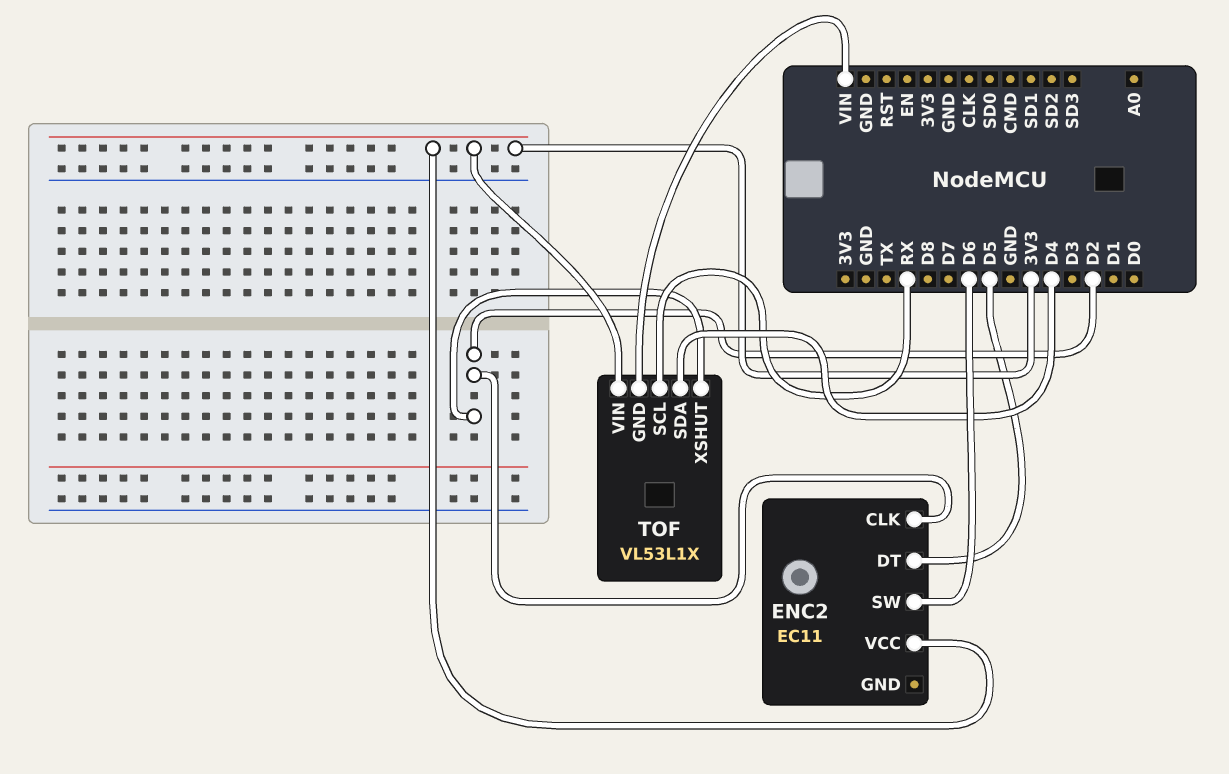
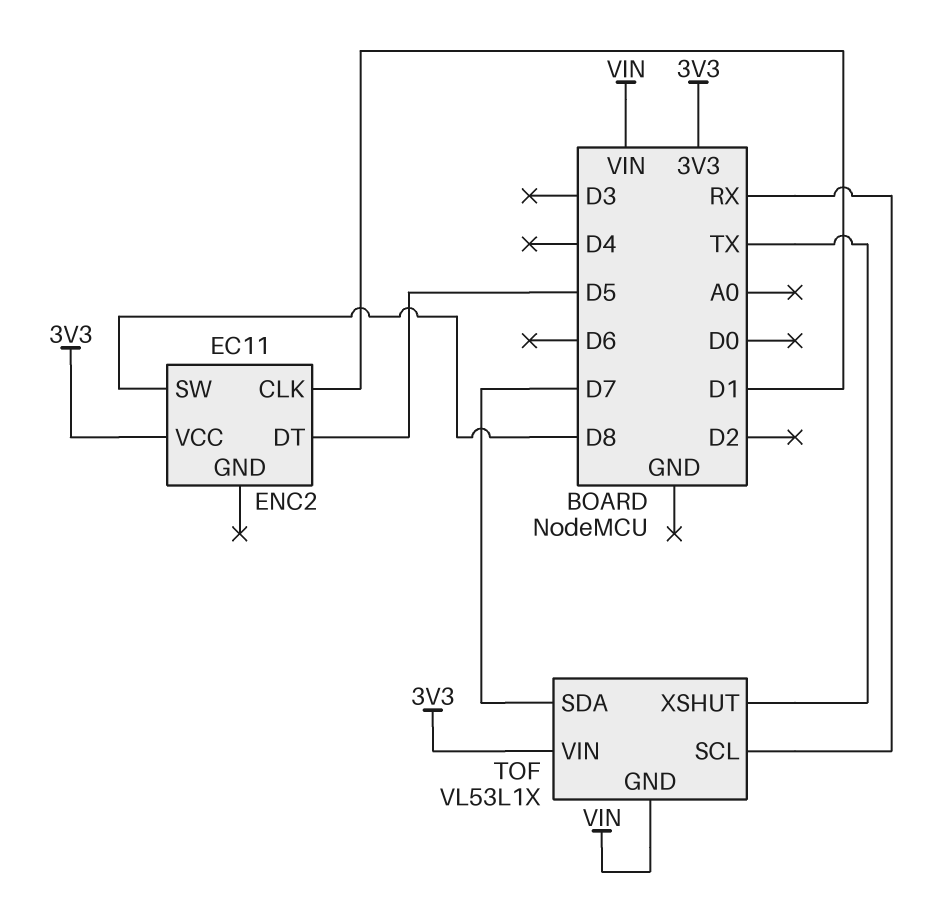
ENC2 pin CLK: D2 -> D1
ENC2 pin SW: D6 -> D8
TOF pin SDA: D4 -> D7
TOF pin XSHUT: D2 -> TX

